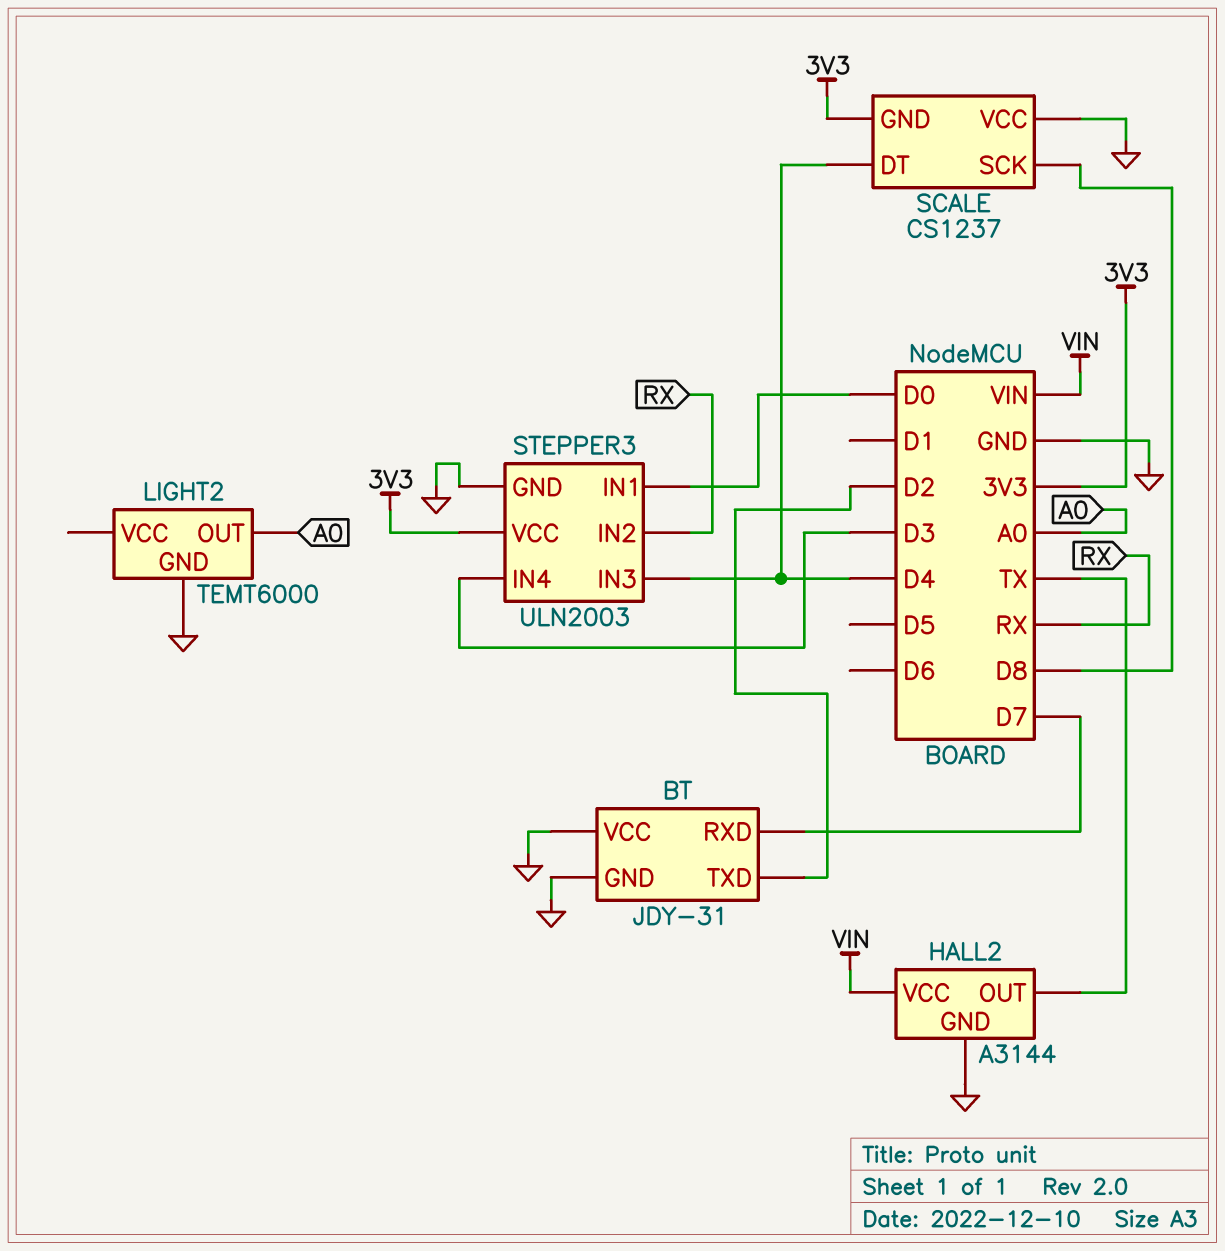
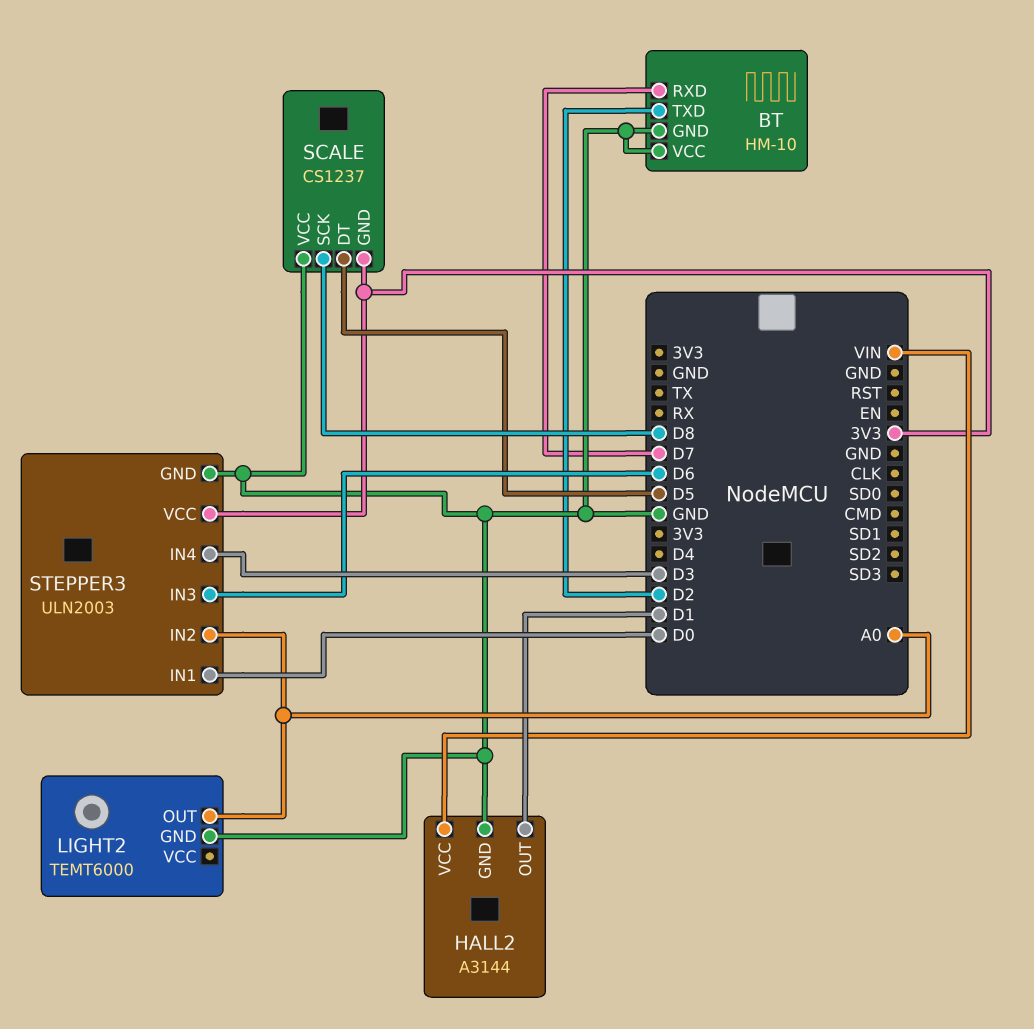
BT: JDY-31 -> HM-10
HALL2 pin OUT: TX -> D1
SCALE pin DT: D4 -> D5
STEPPER3 pin IN2: RX -> A0
STEPPER3 pin IN3: D4 -> D6

